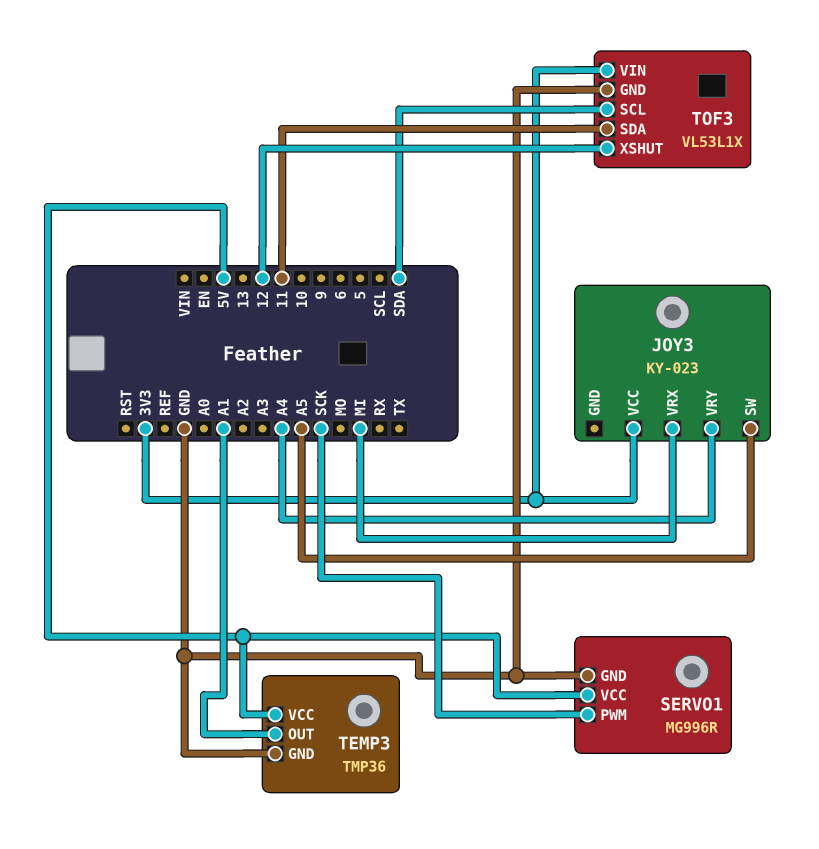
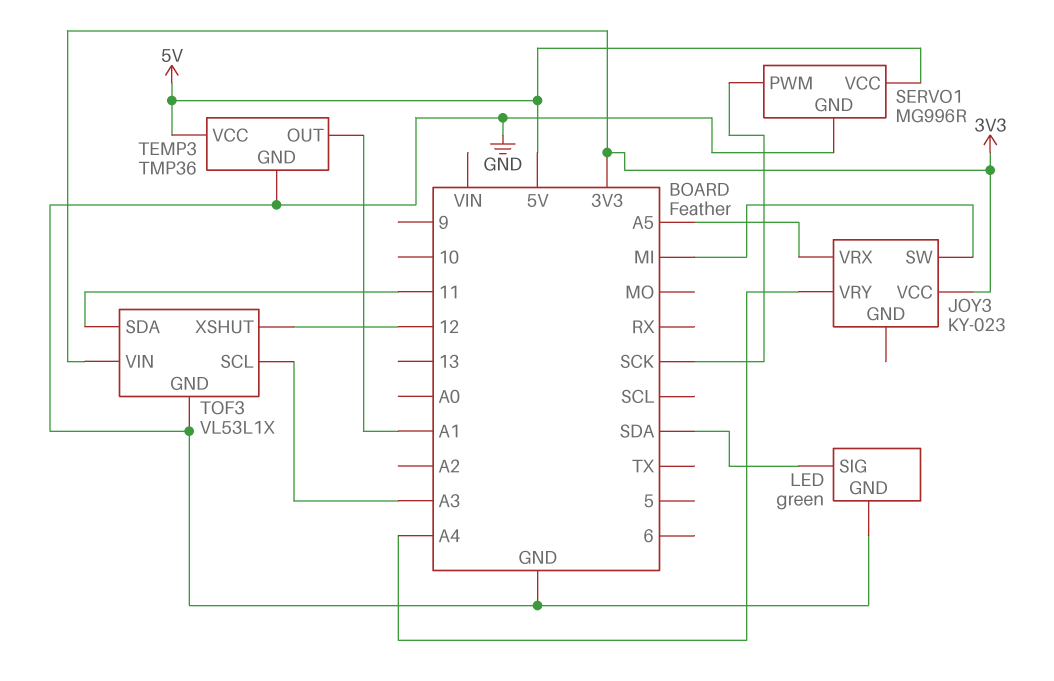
JOY3 pin SW: A5 -> MI
JOY3 pin VRX: MI -> A5
LED: none -> green
LED pin GND: none -> GND
LED pin SIG: none -> SDA
TOF3 pin SCL: SDA -> A3

